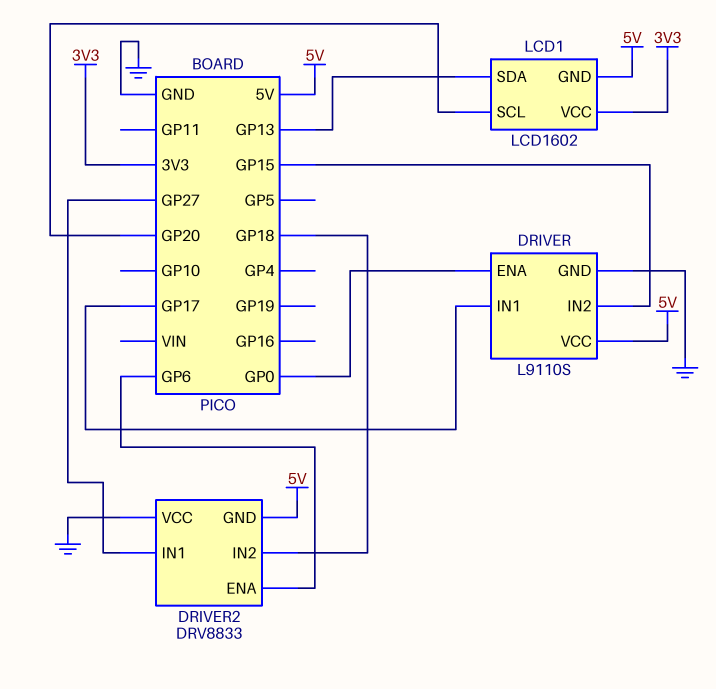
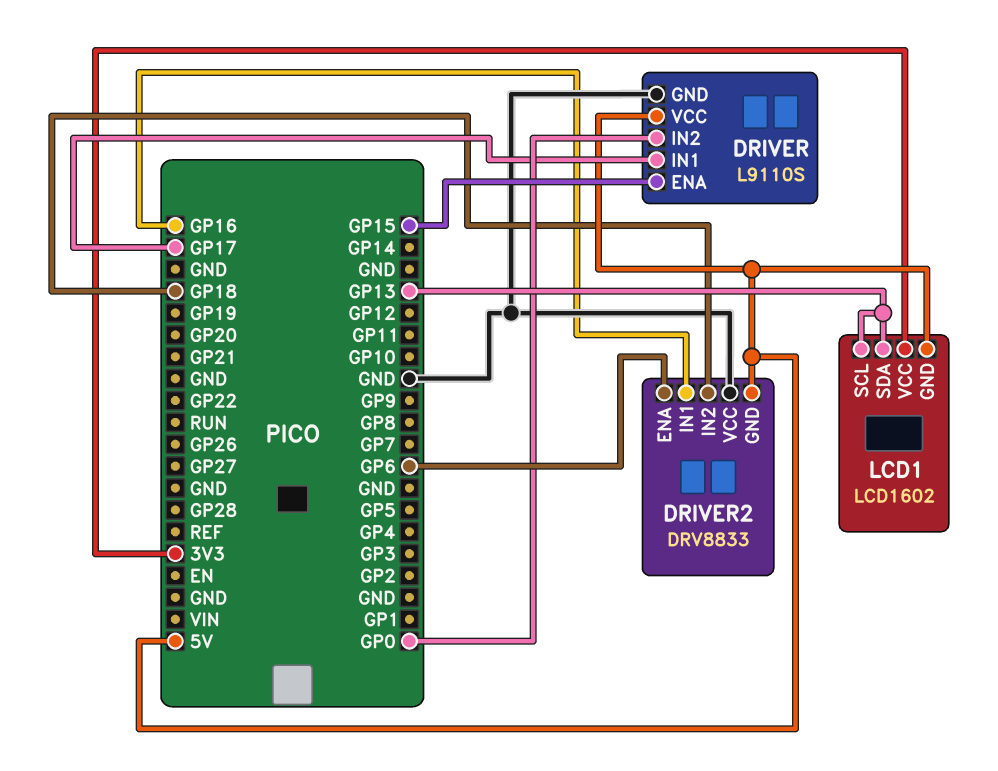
DRIVER pin ENA: GP0 -> GP15
DRIVER pin IN2: GP15 -> GP0
DRIVER2 pin IN1: GP27 -> GP16
LCD1 pin SCL: GP20 -> GP13

